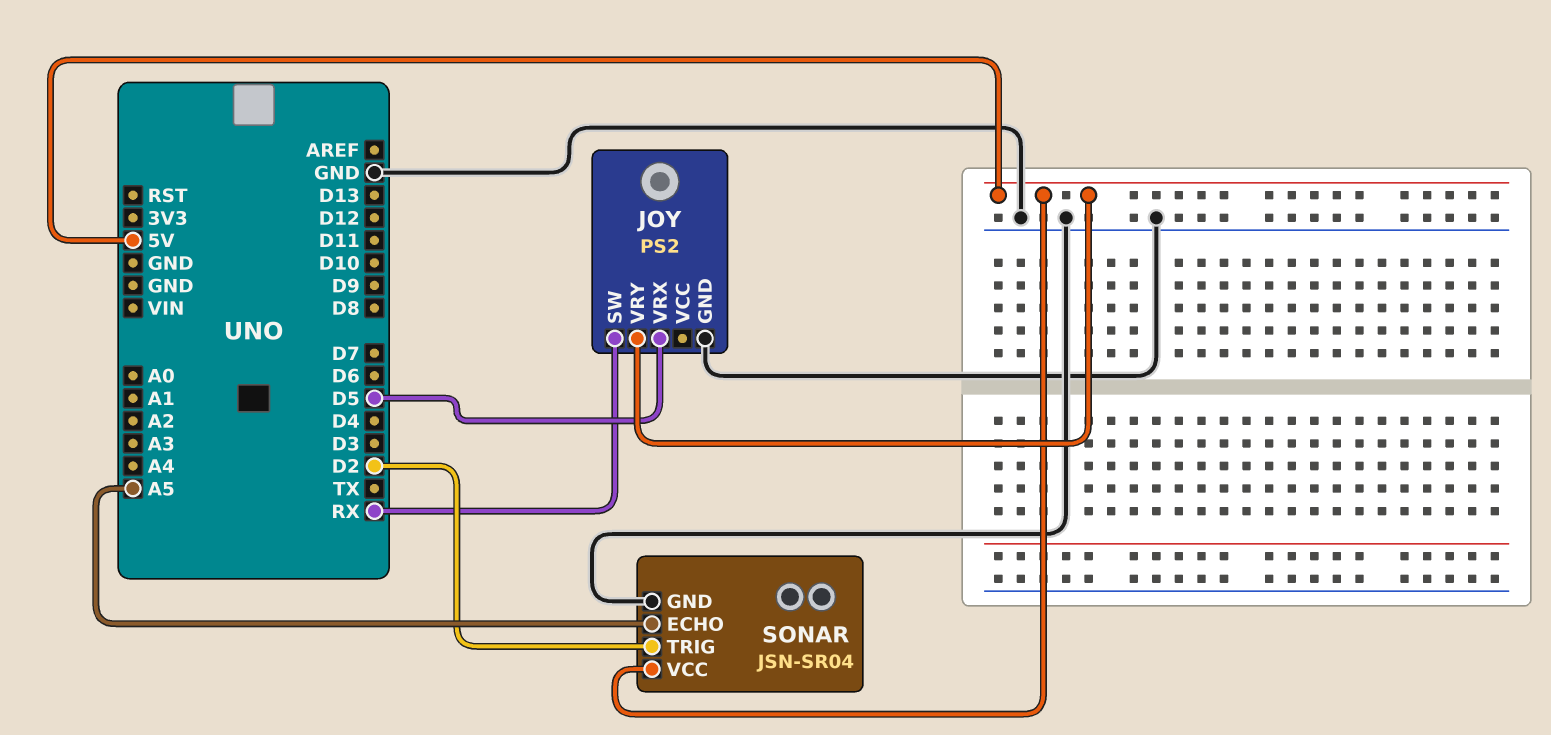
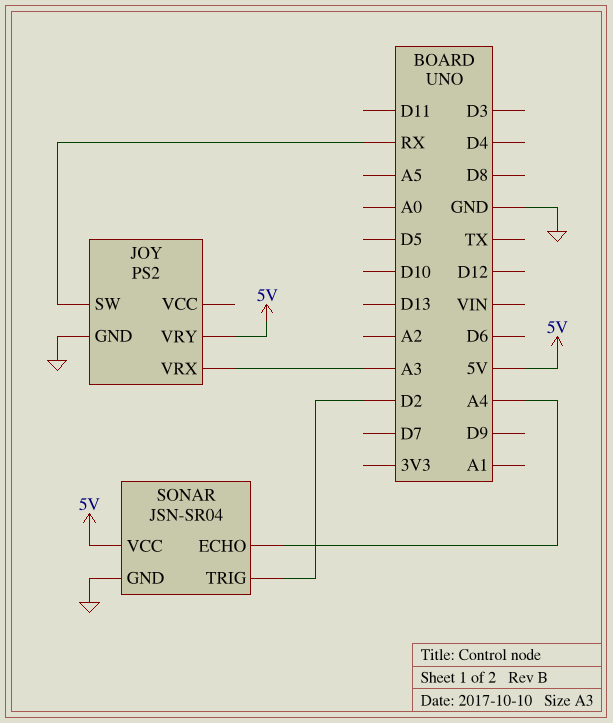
JOY pin VRX: D5 -> A3
SONAR pin ECHO: A5 -> A4

